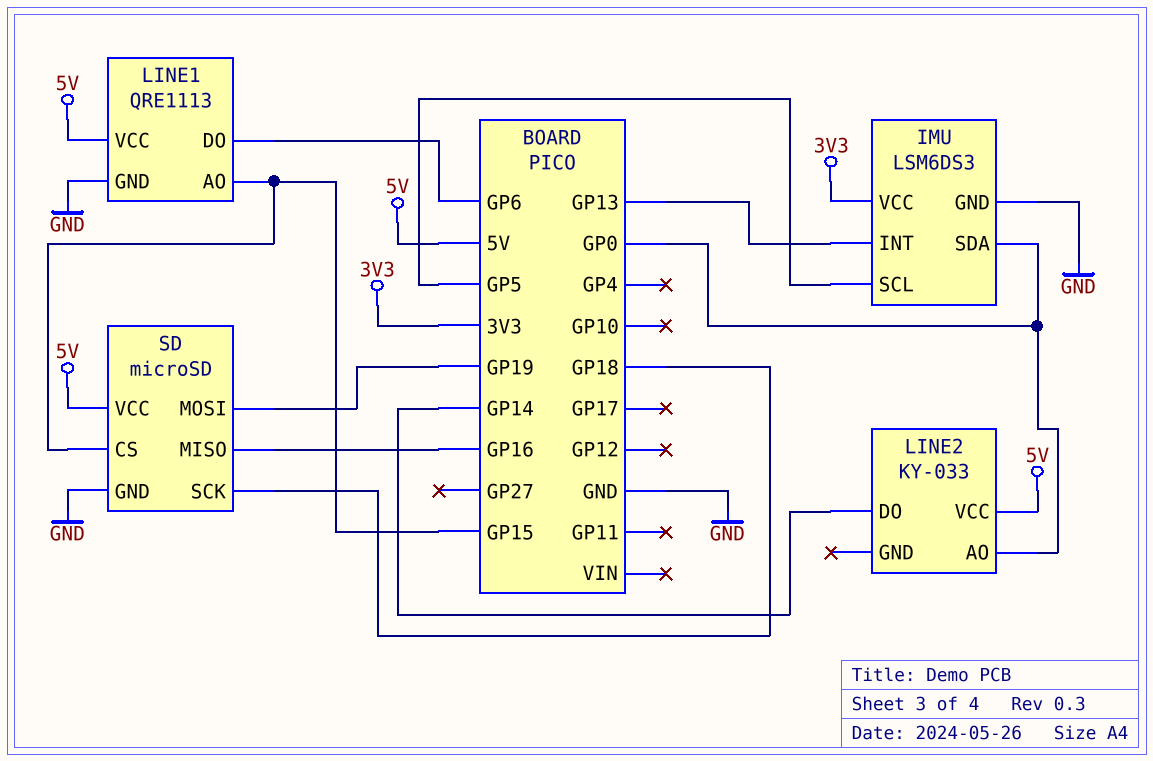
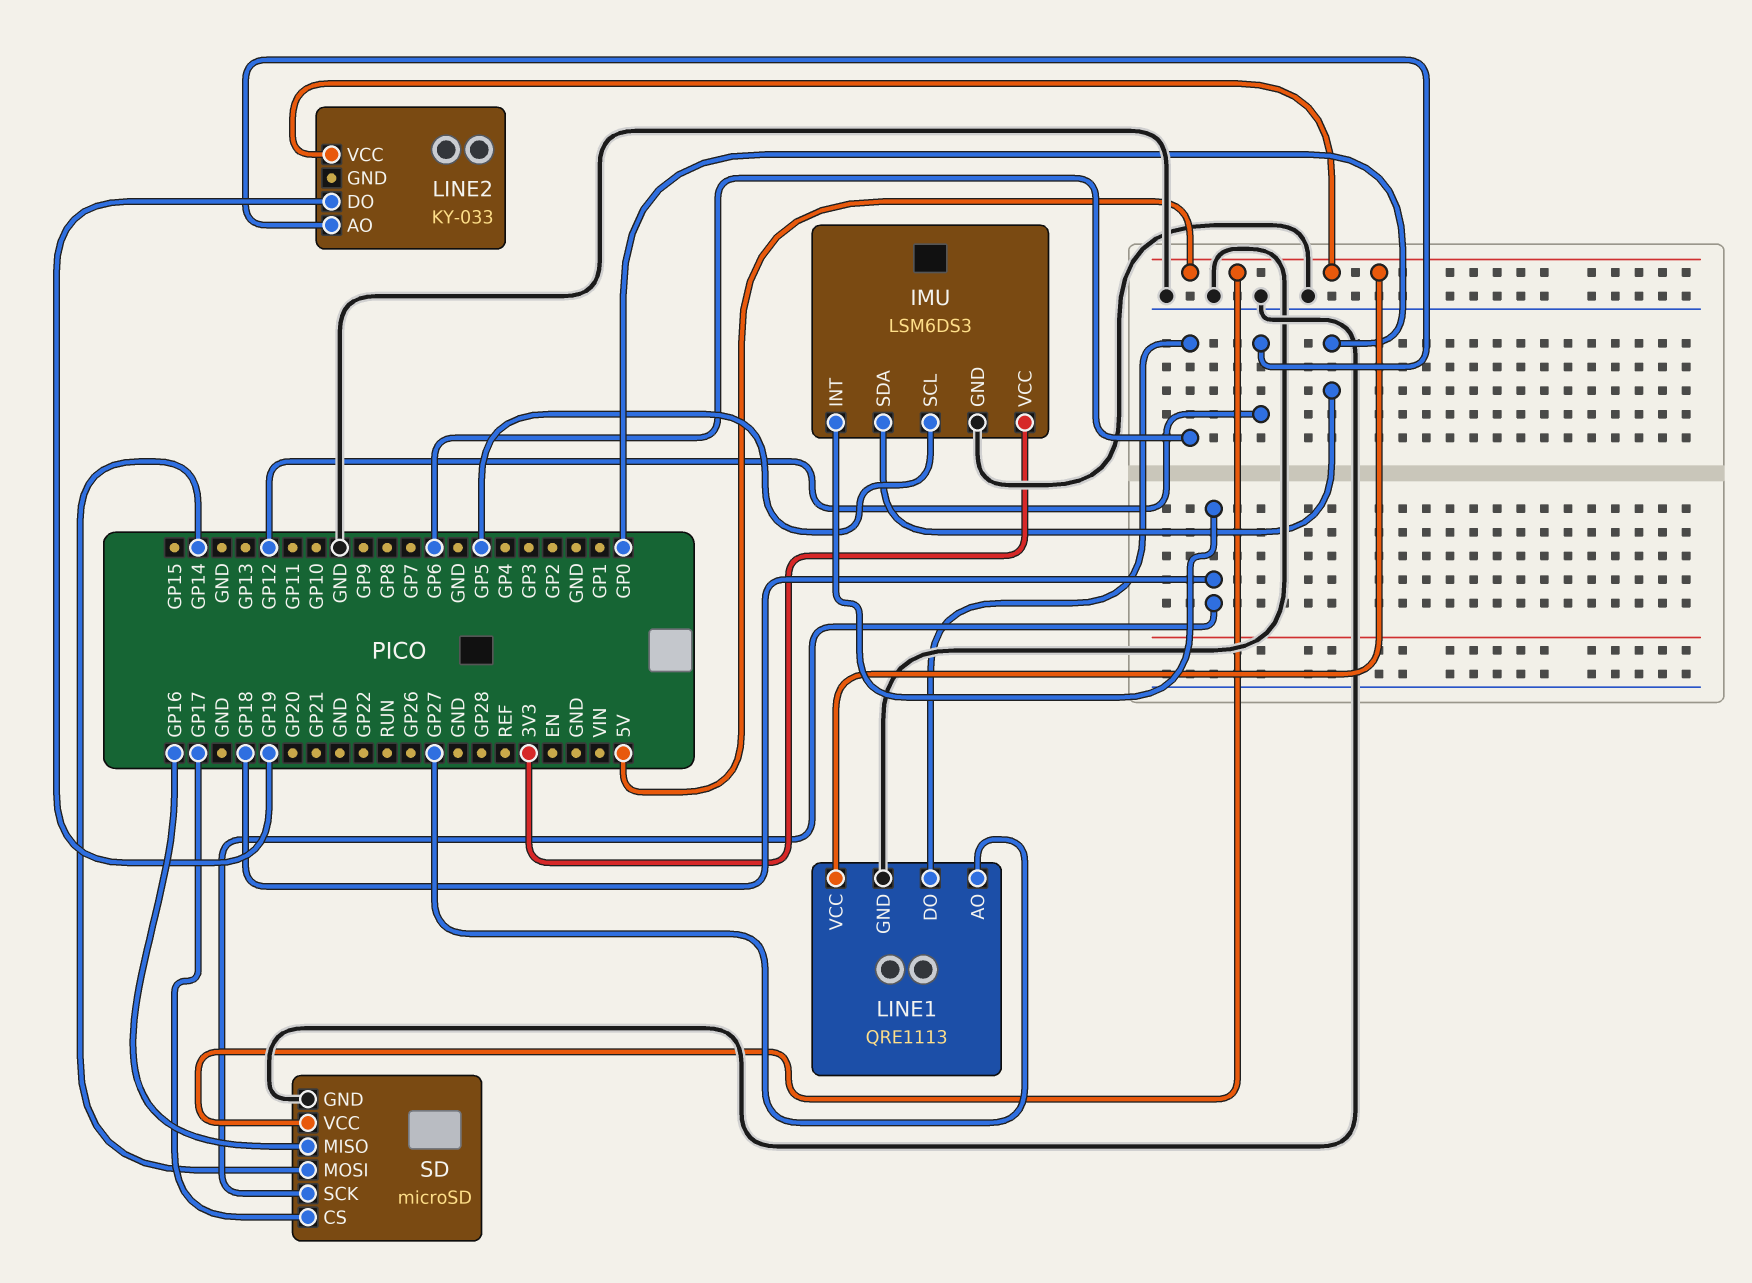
IMU pin INT: GP13 -> GP18
LINE1 pin AO: GP15 -> GP27
LINE2 pin AO: GP0 -> GP12
LINE2 pin DO: GP14 -> GP19
SD pin CS: GP15 -> GP17
SD pin MOSI: GP19 -> GP14

